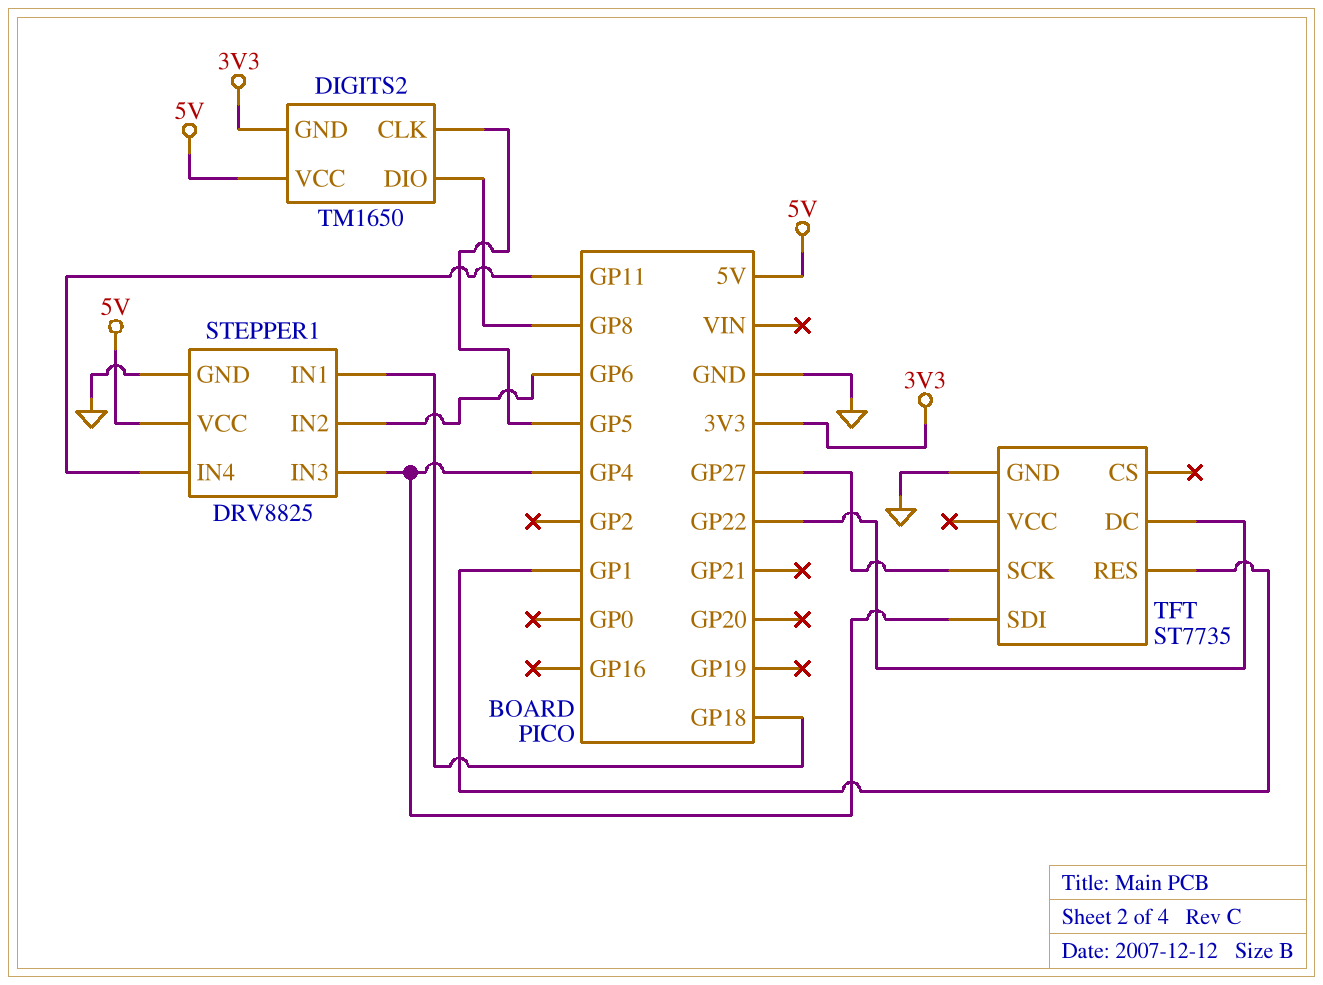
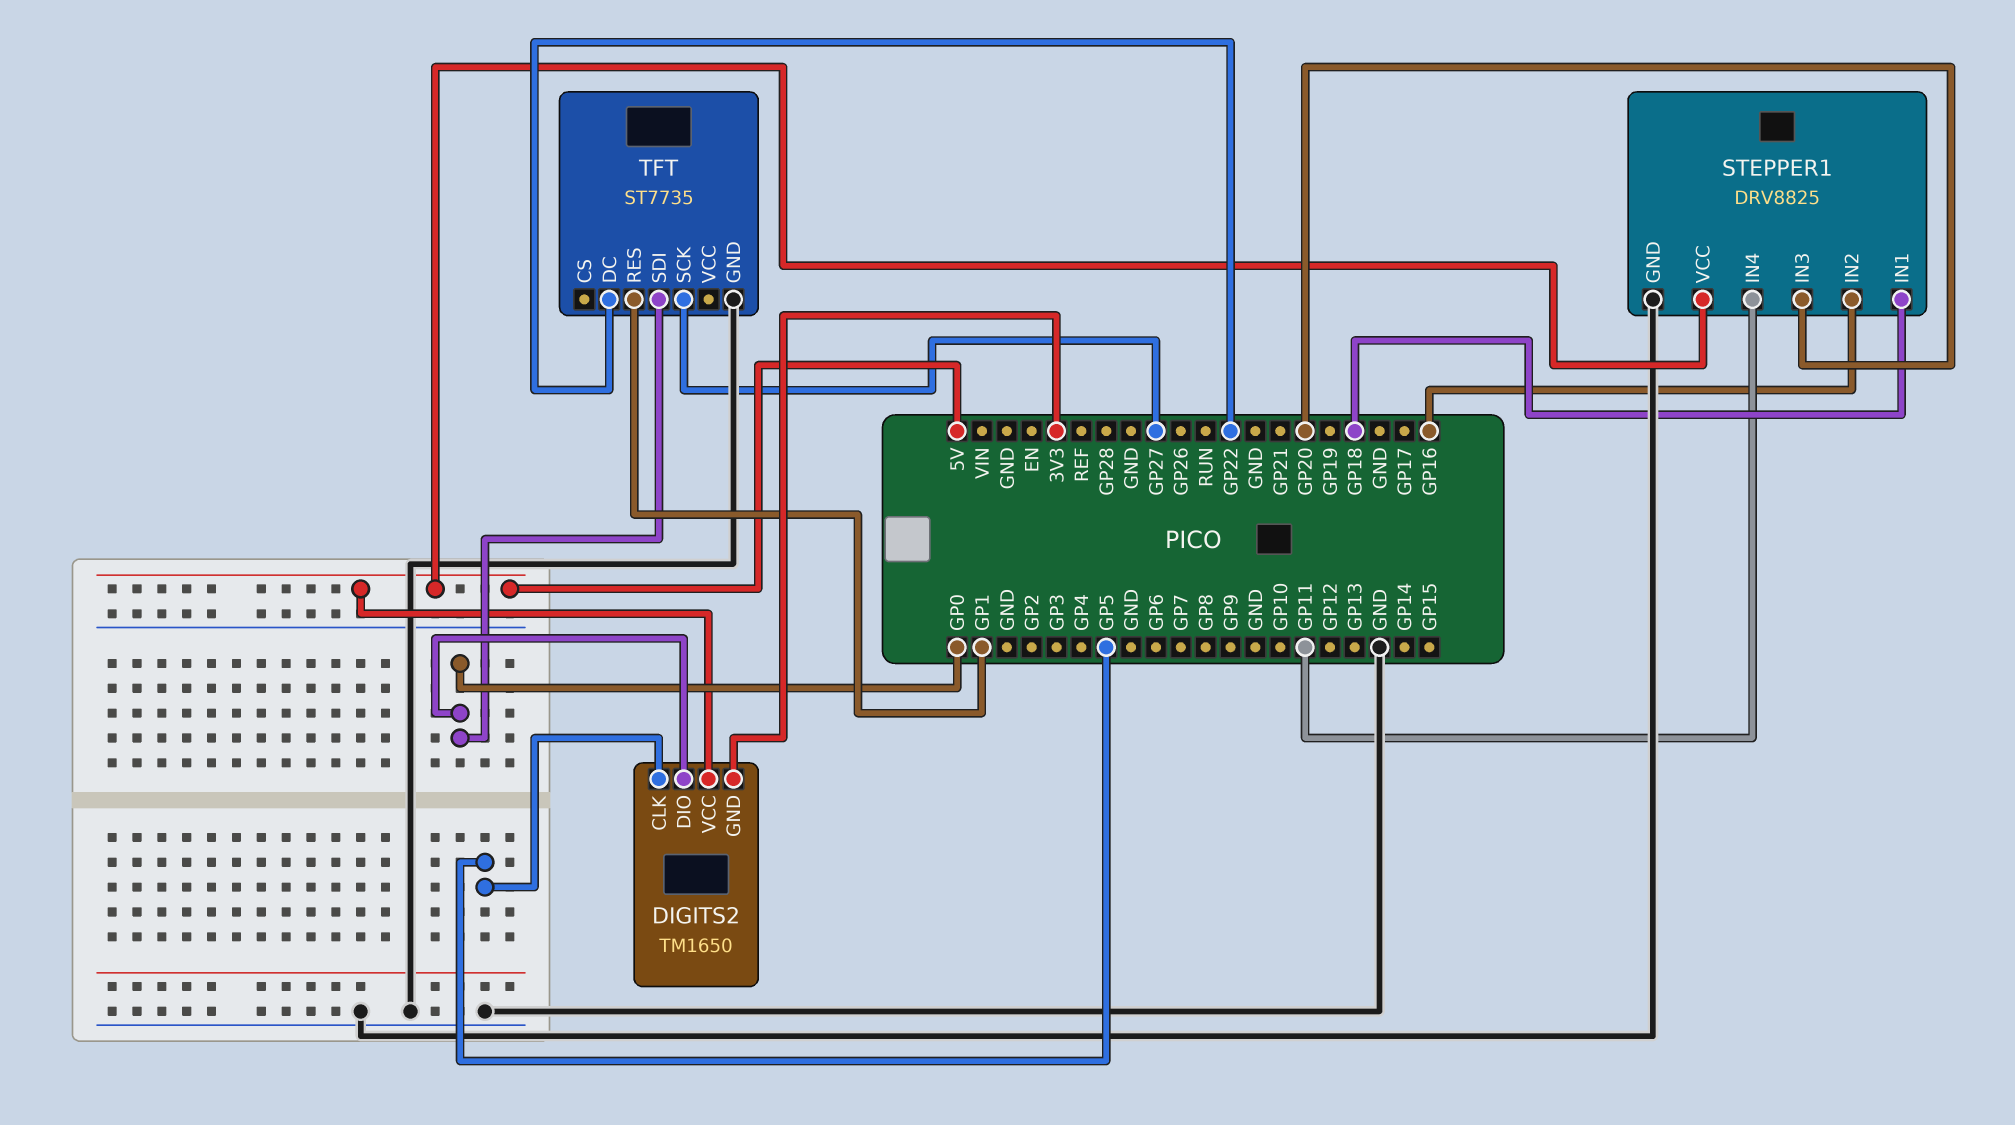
DIGITS2 pin DIO: GP8 -> GP0
STEPPER1 pin IN2: GP6 -> GP16
STEPPER1 pin IN3: GP4 -> GP20
TFT pin SDI: GP4 -> GP0

